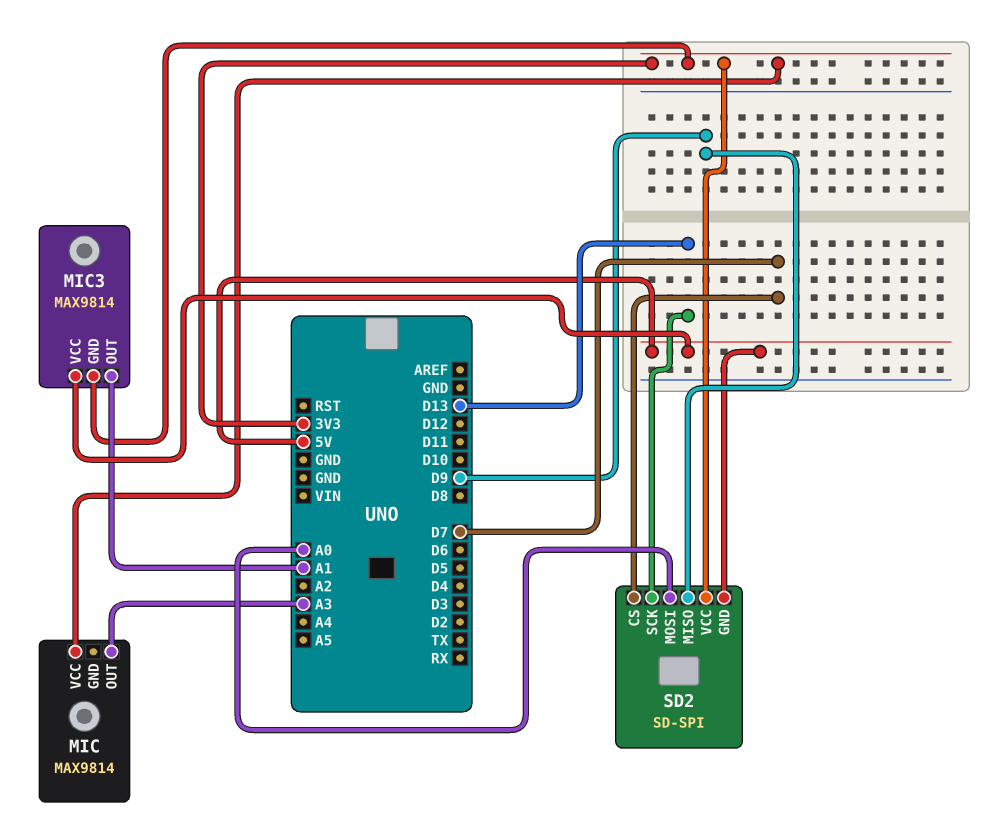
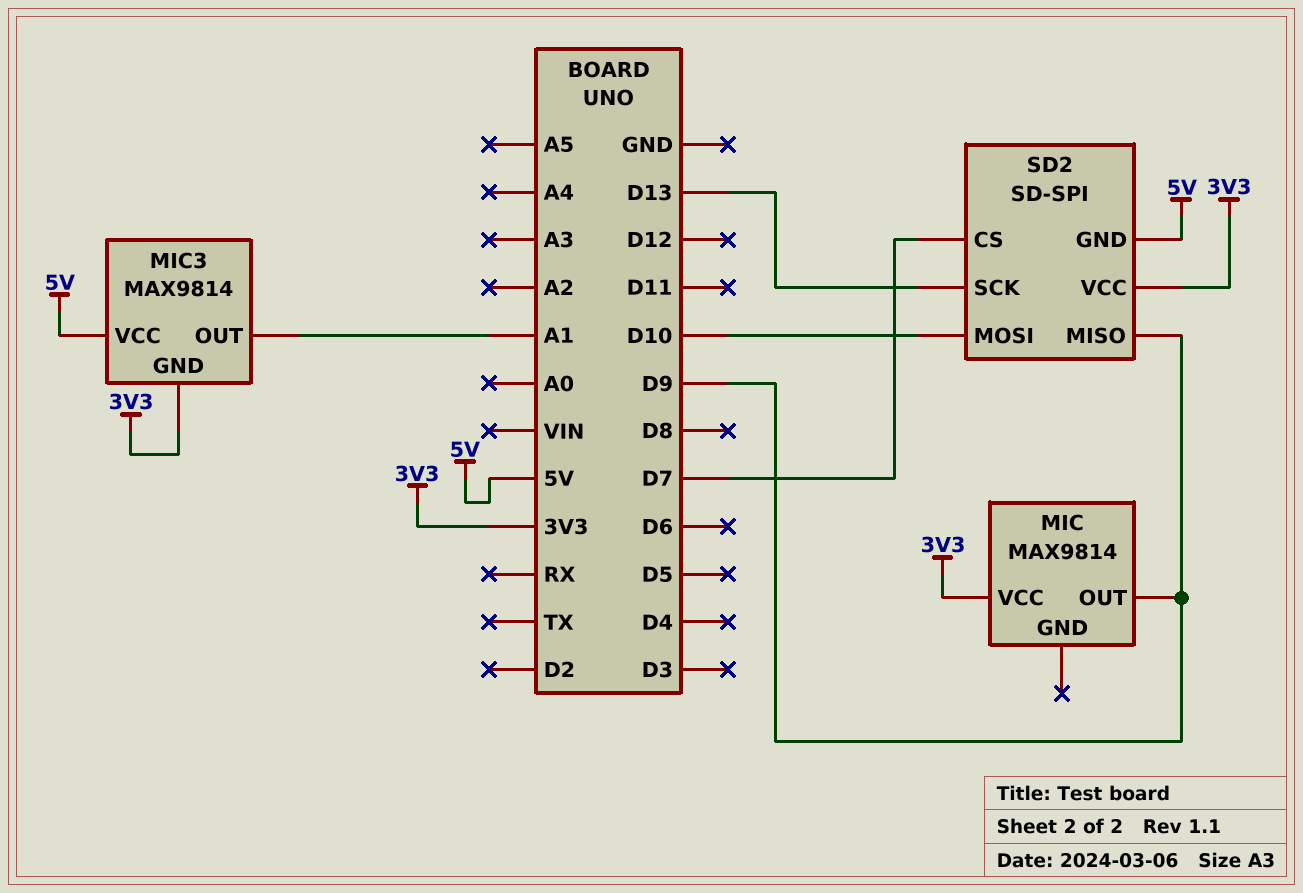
MIC pin OUT: A3 -> D9
SD2 pin MOSI: A0 -> D10

